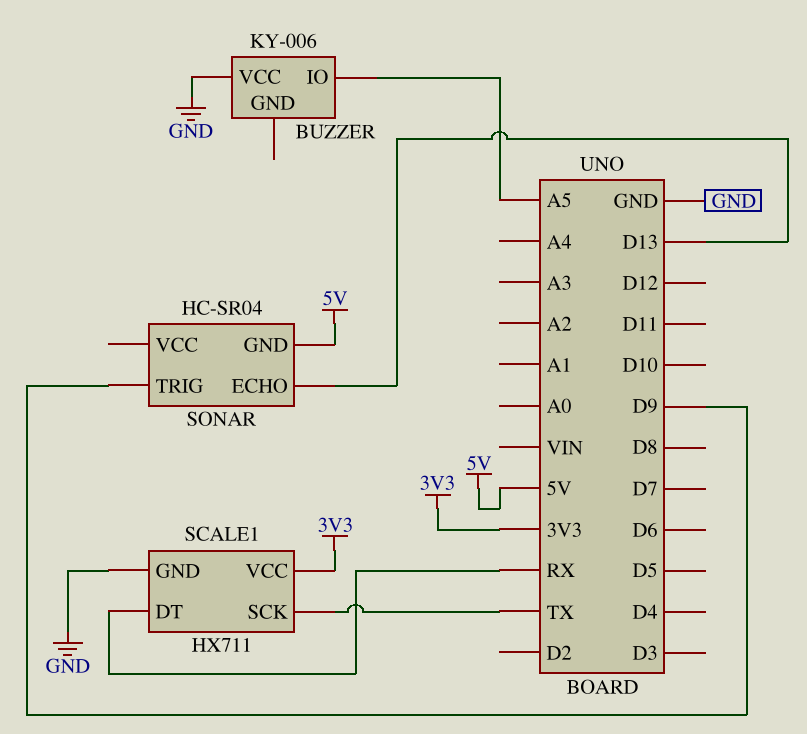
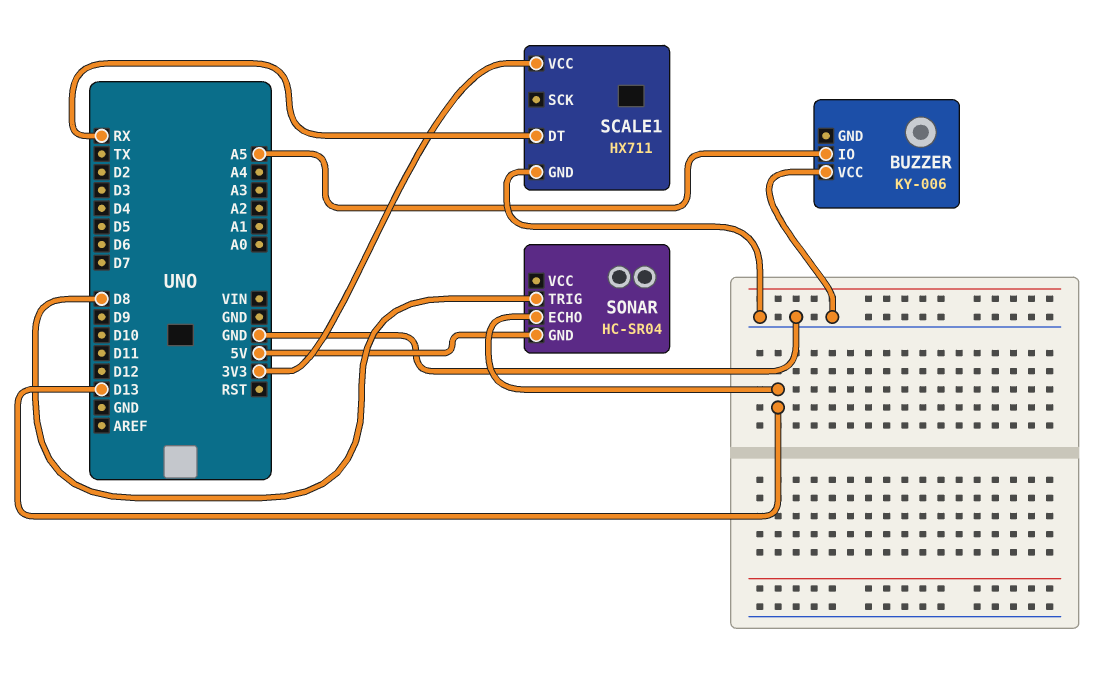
SCALE1 pin SCK: TX -> none
SONAR pin TRIG: D9 -> D8

